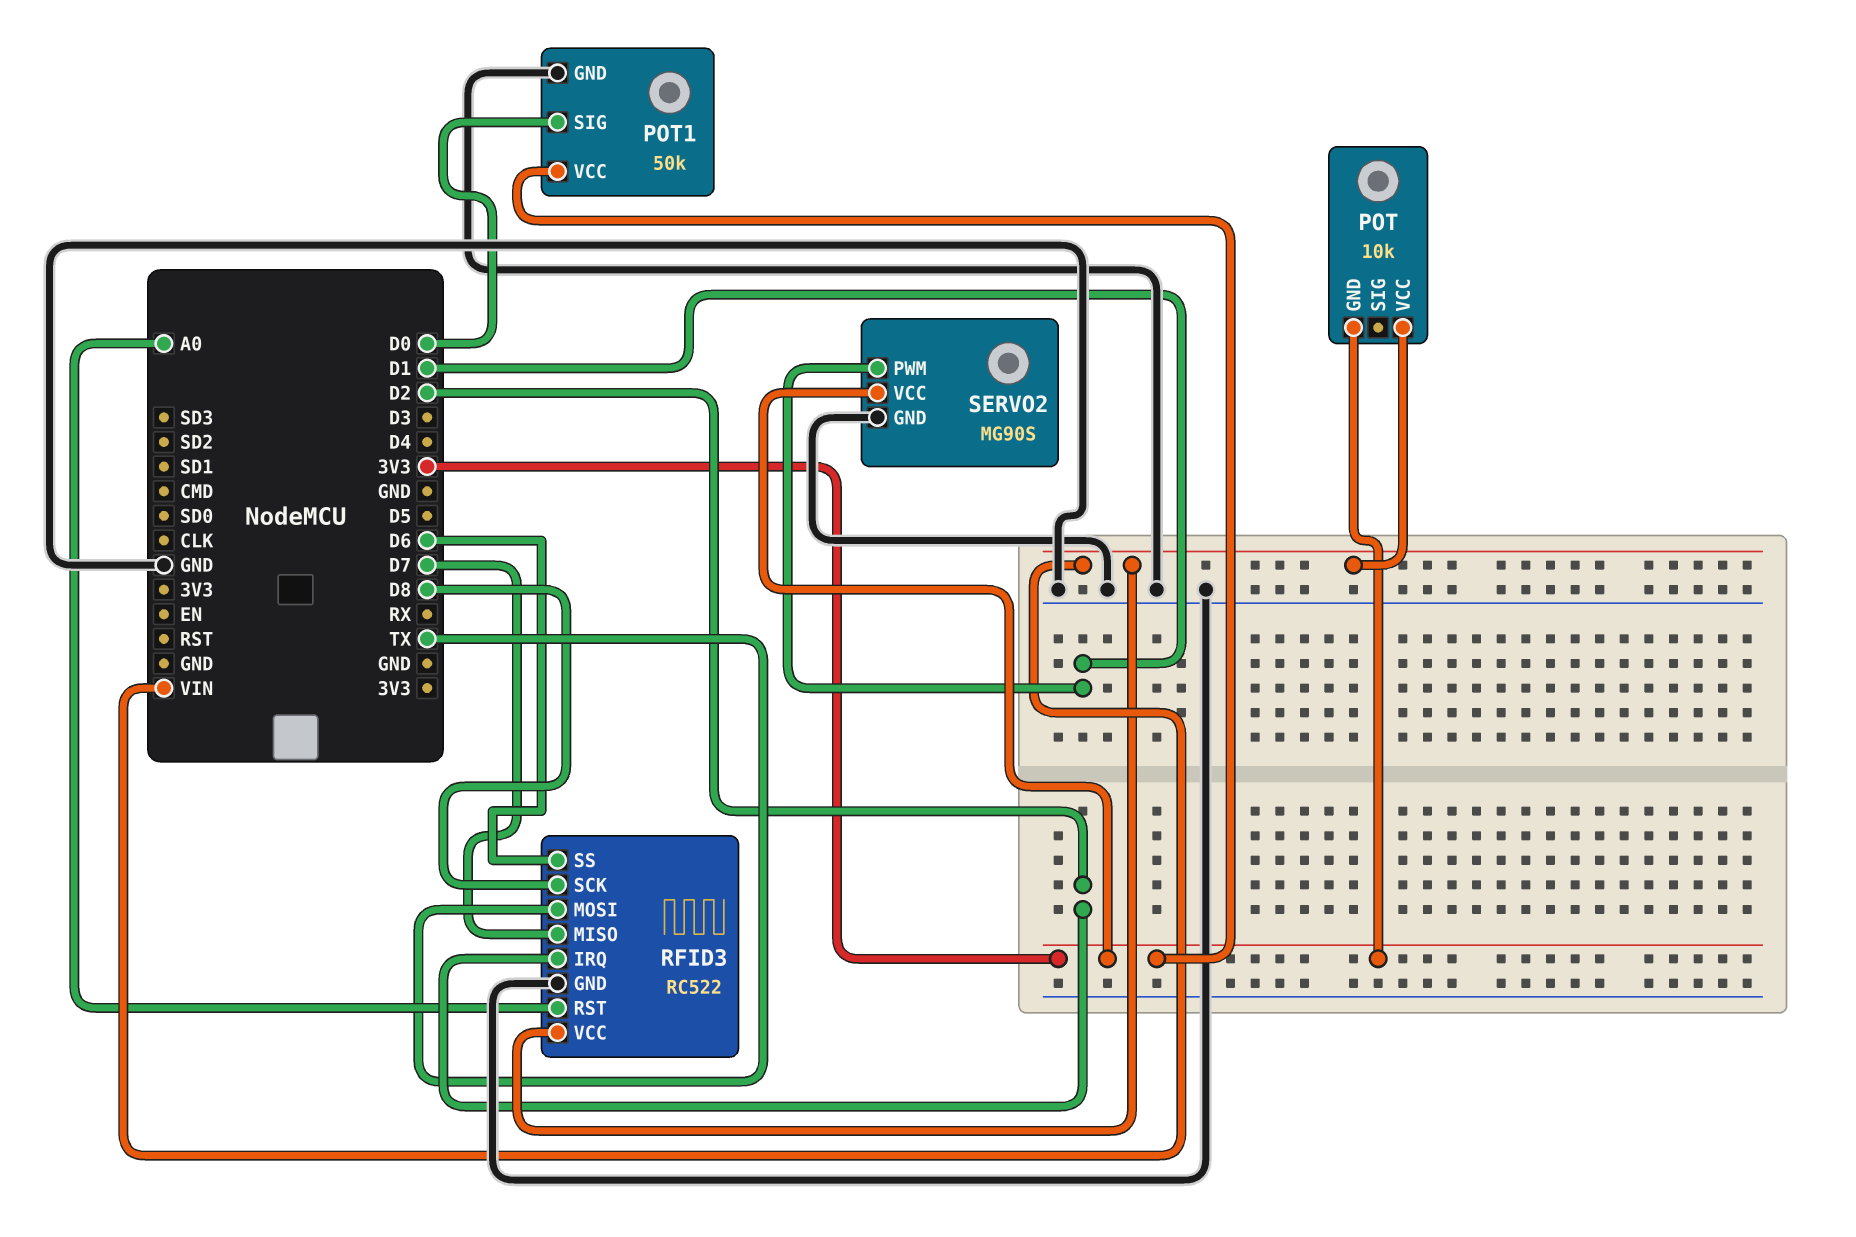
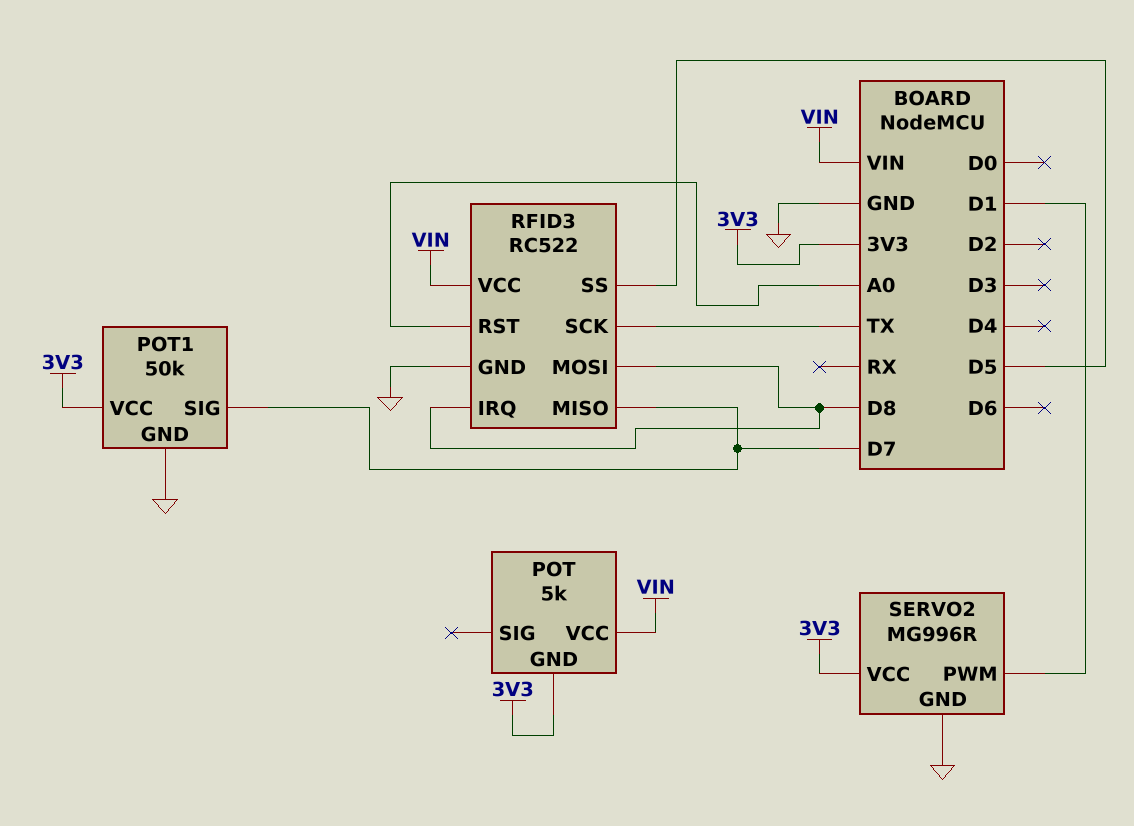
POT: 10k -> 5k
POT1 pin SIG: D0 -> D7
RFID3 pin IRQ: D2 -> D8
RFID3 pin MOSI: TX -> D8
RFID3 pin SCK: D8 -> TX
RFID3 pin SS: D6 -> D5
SERVO2: MG90S -> MG996R

